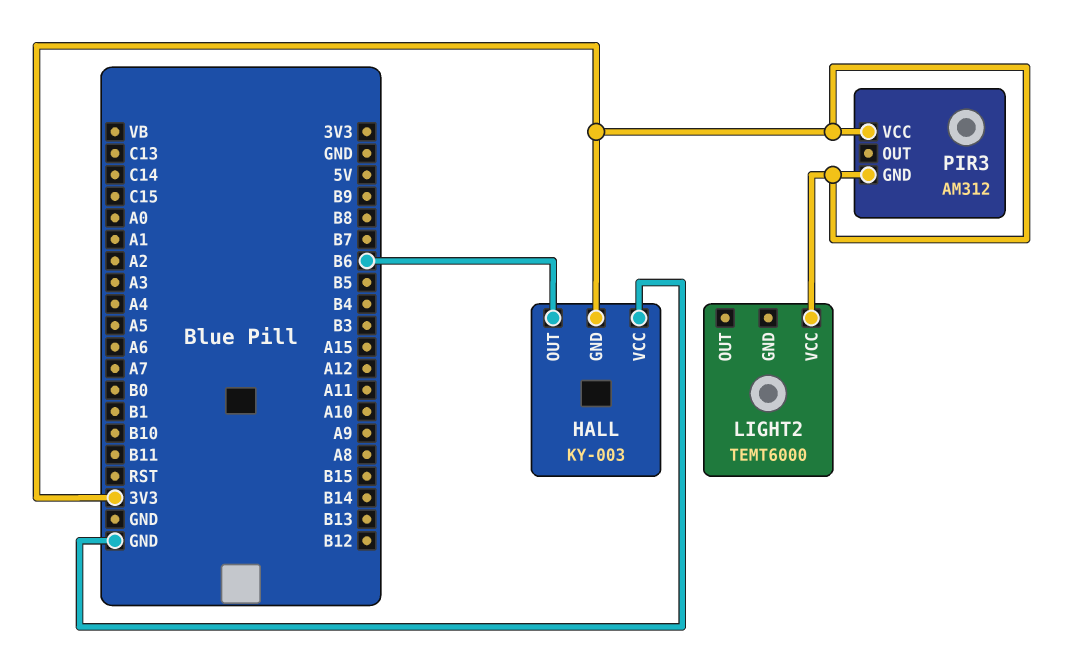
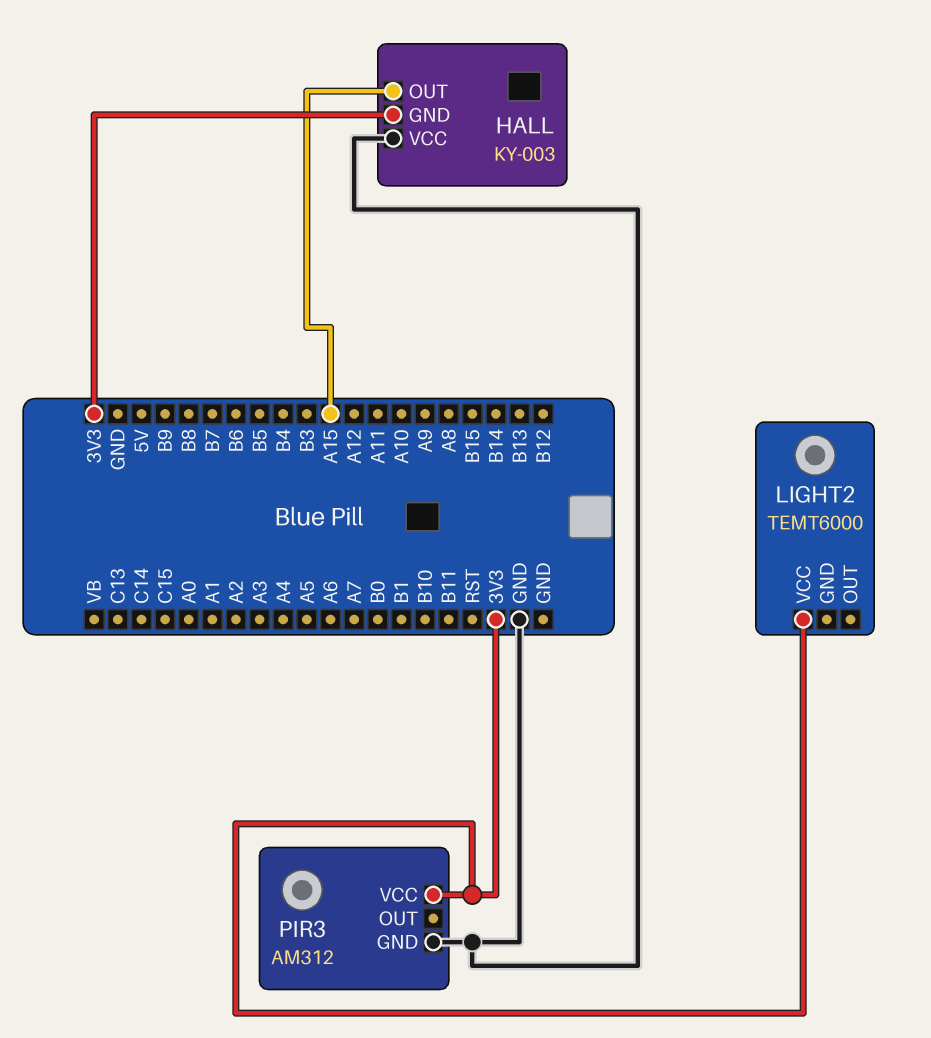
HALL pin OUT: B6 -> A15
PIR3 pin GND: 3V3 -> GND

